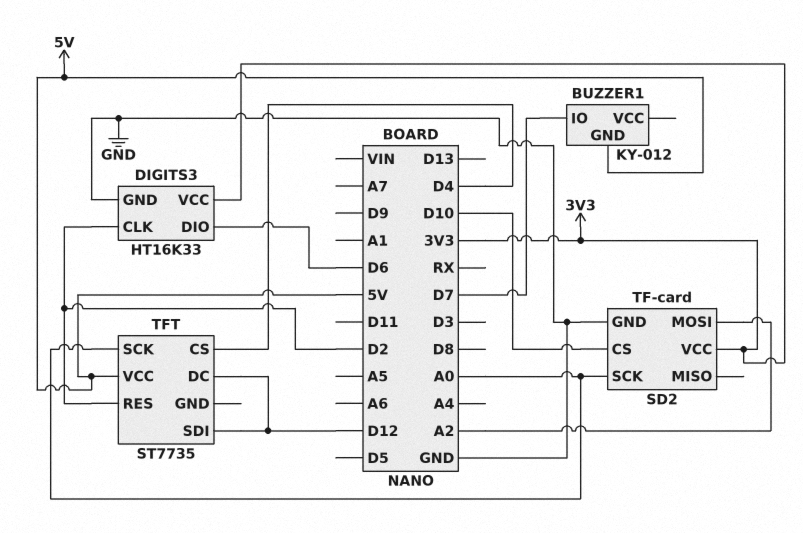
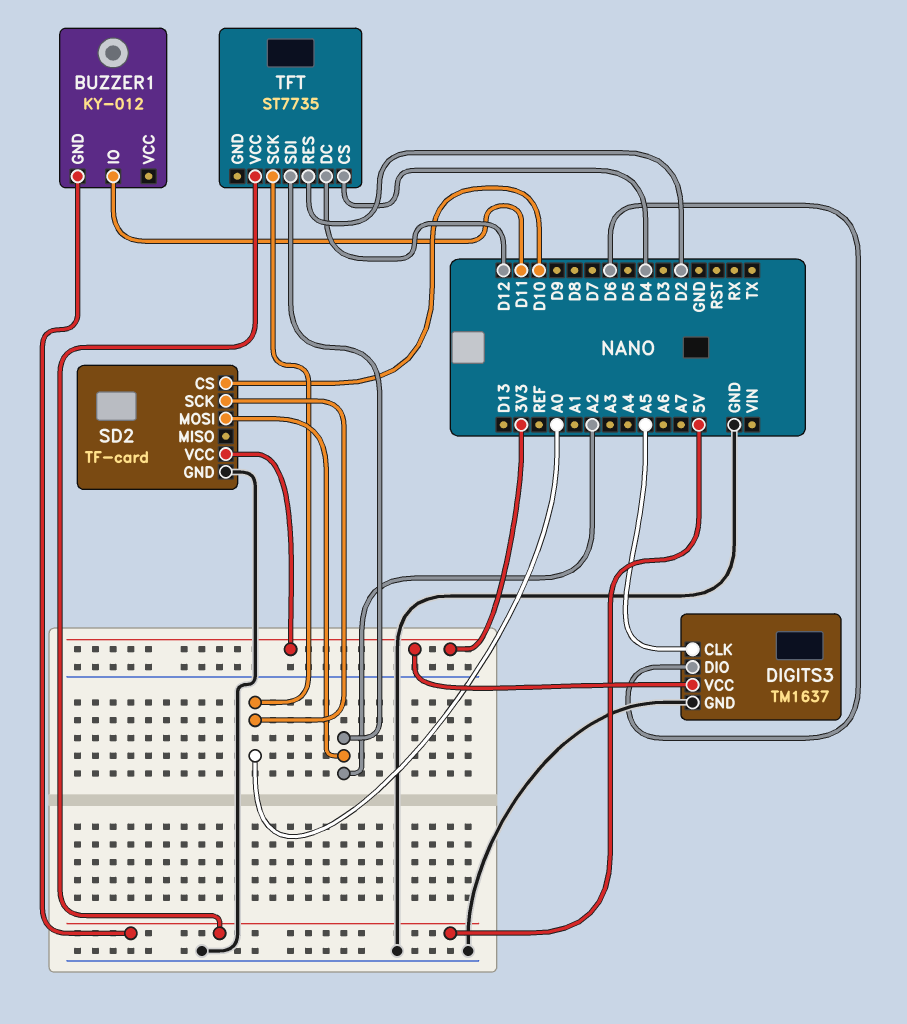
BUZZER1 pin IO: D7 -> D11
DIGITS3: HT16K33 -> TM1637
DIGITS3 pin CLK: D2 -> A5
TFT pin SDI: D12 -> A2

